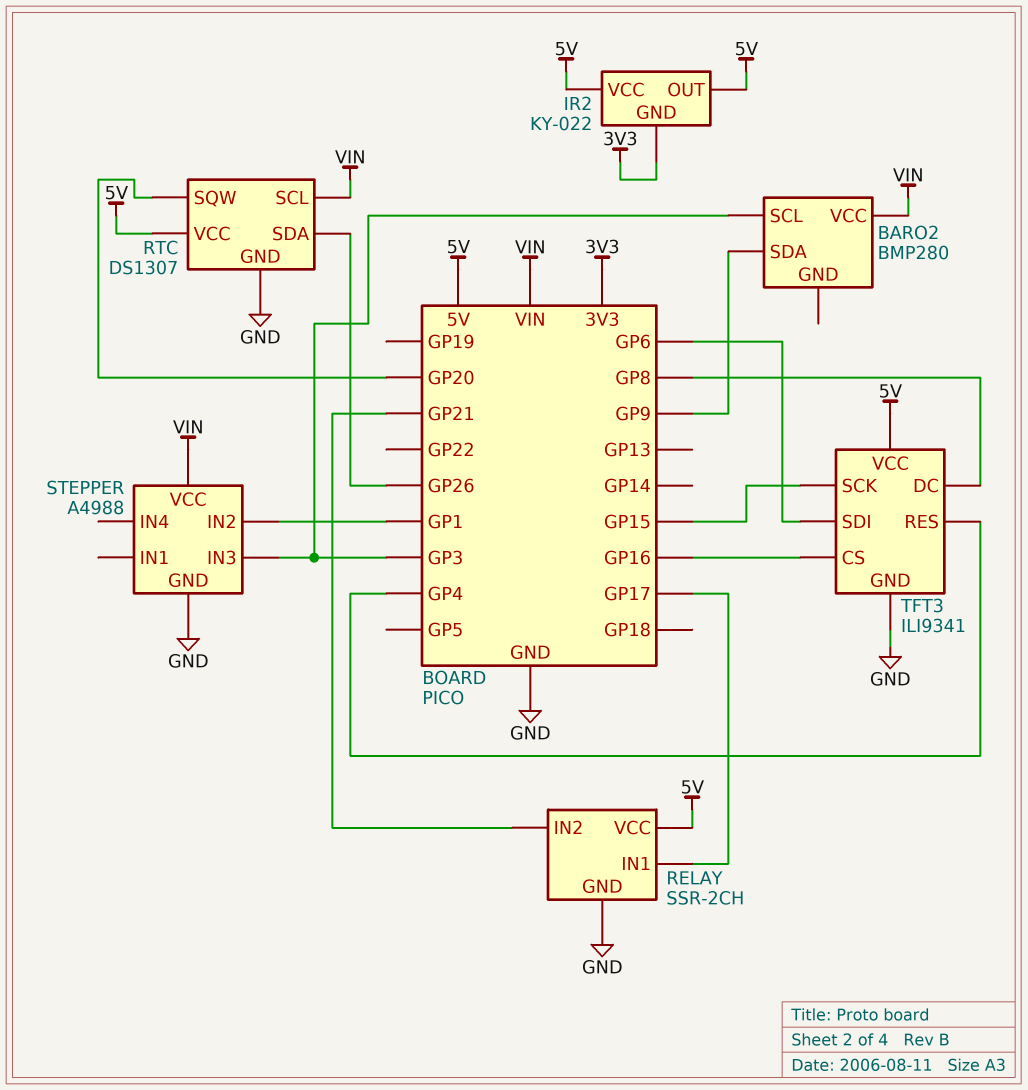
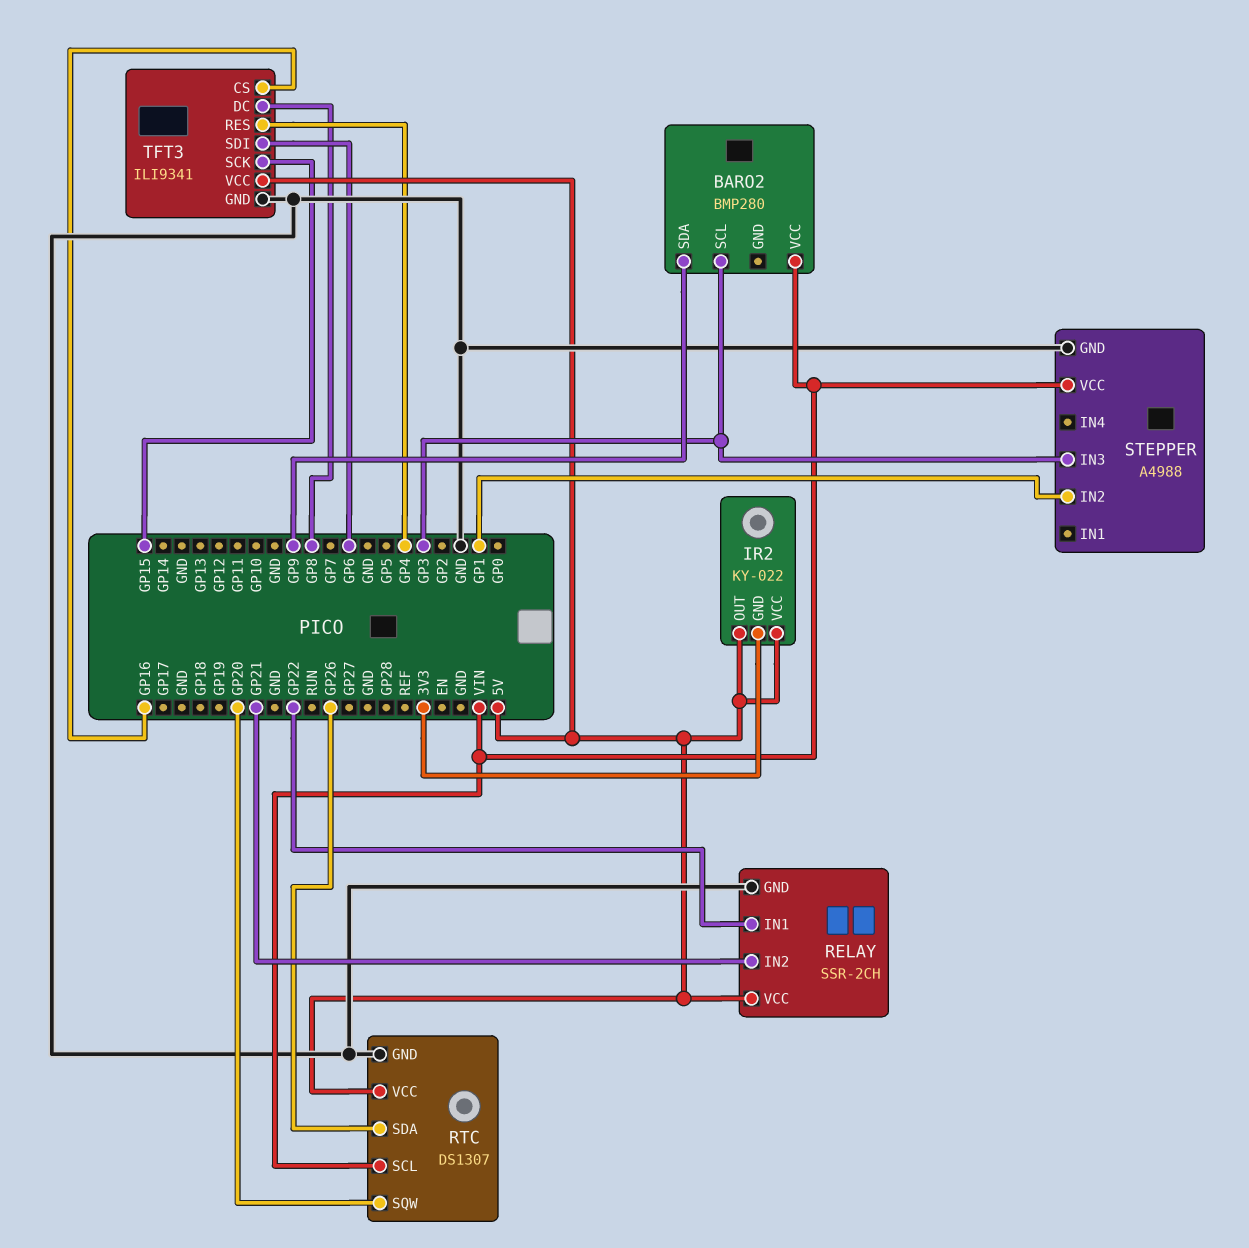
RELAY pin IN1: GP17 -> GP22

